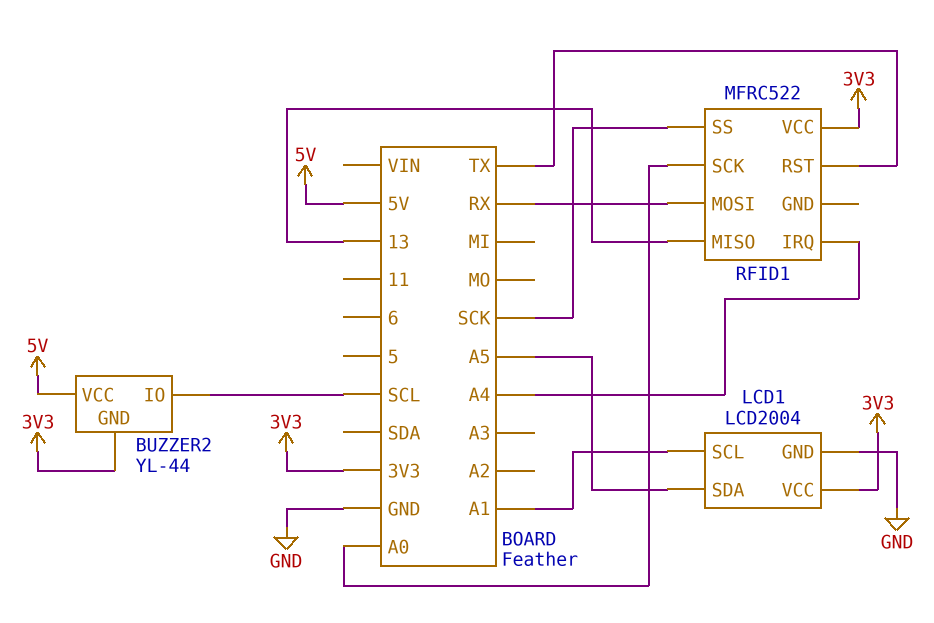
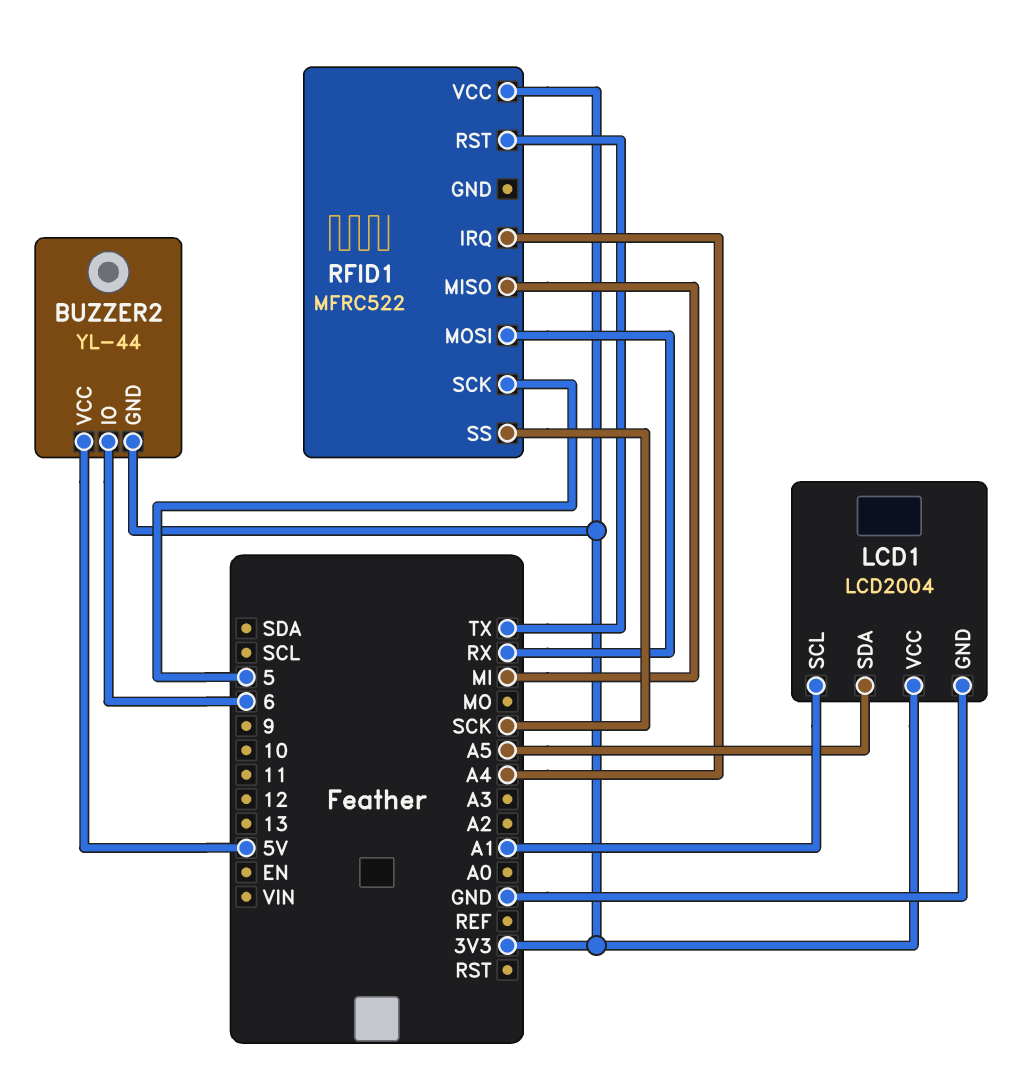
BUZZER2 pin IO: SCL -> 6
RFID1 pin MISO: 13 -> MI
RFID1 pin SCK: A0 -> 5

